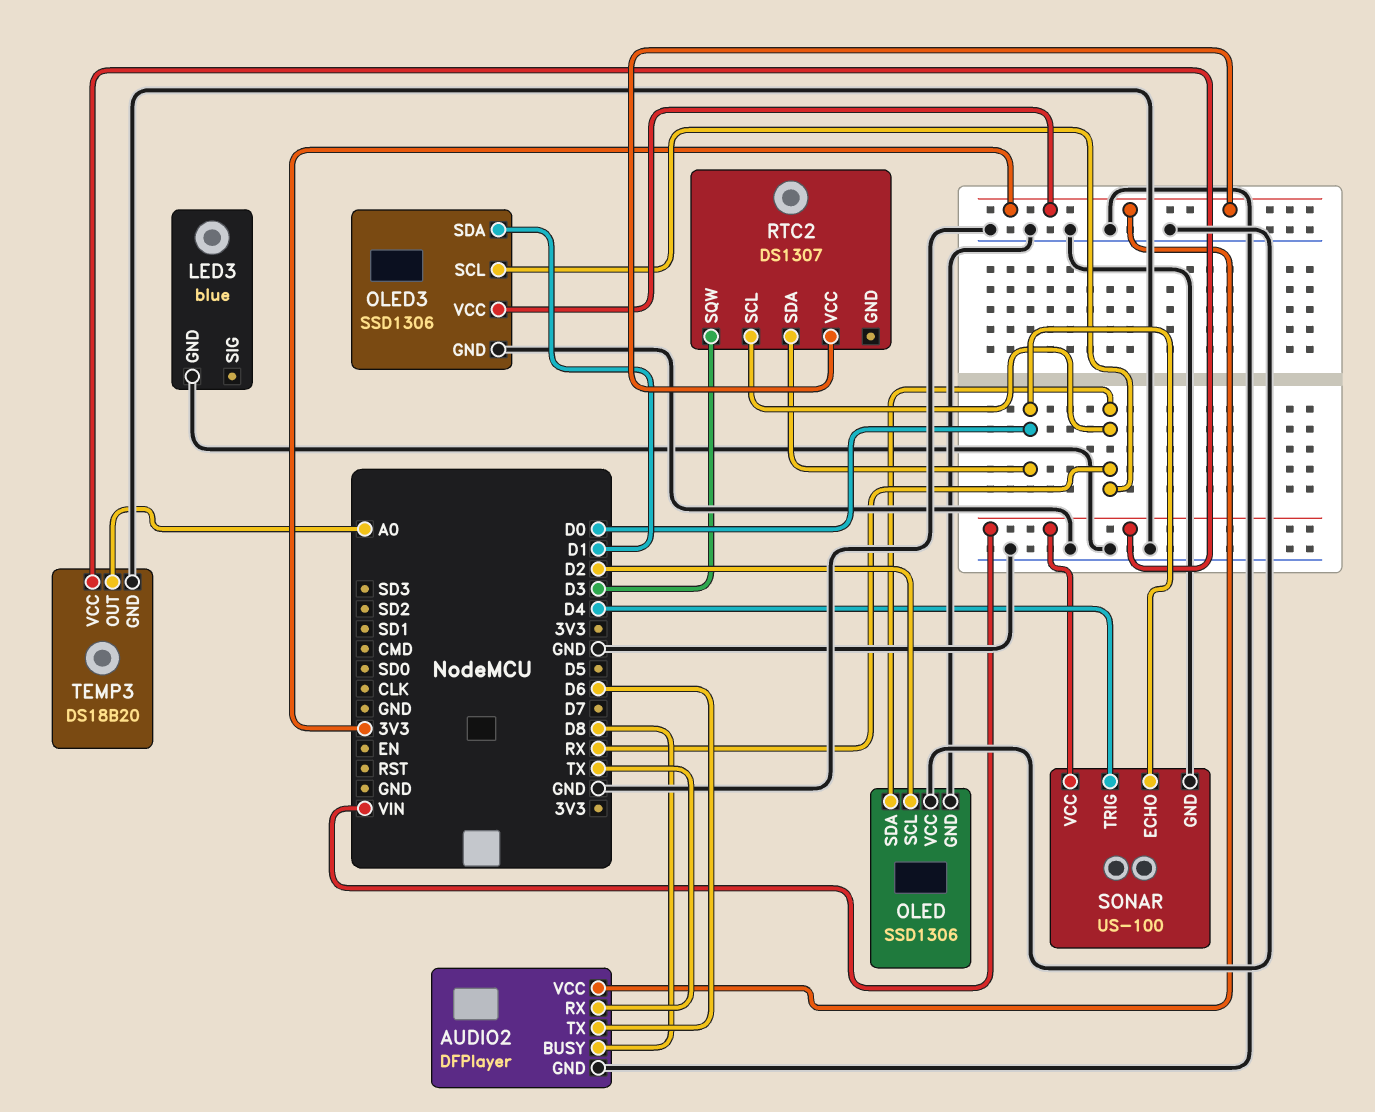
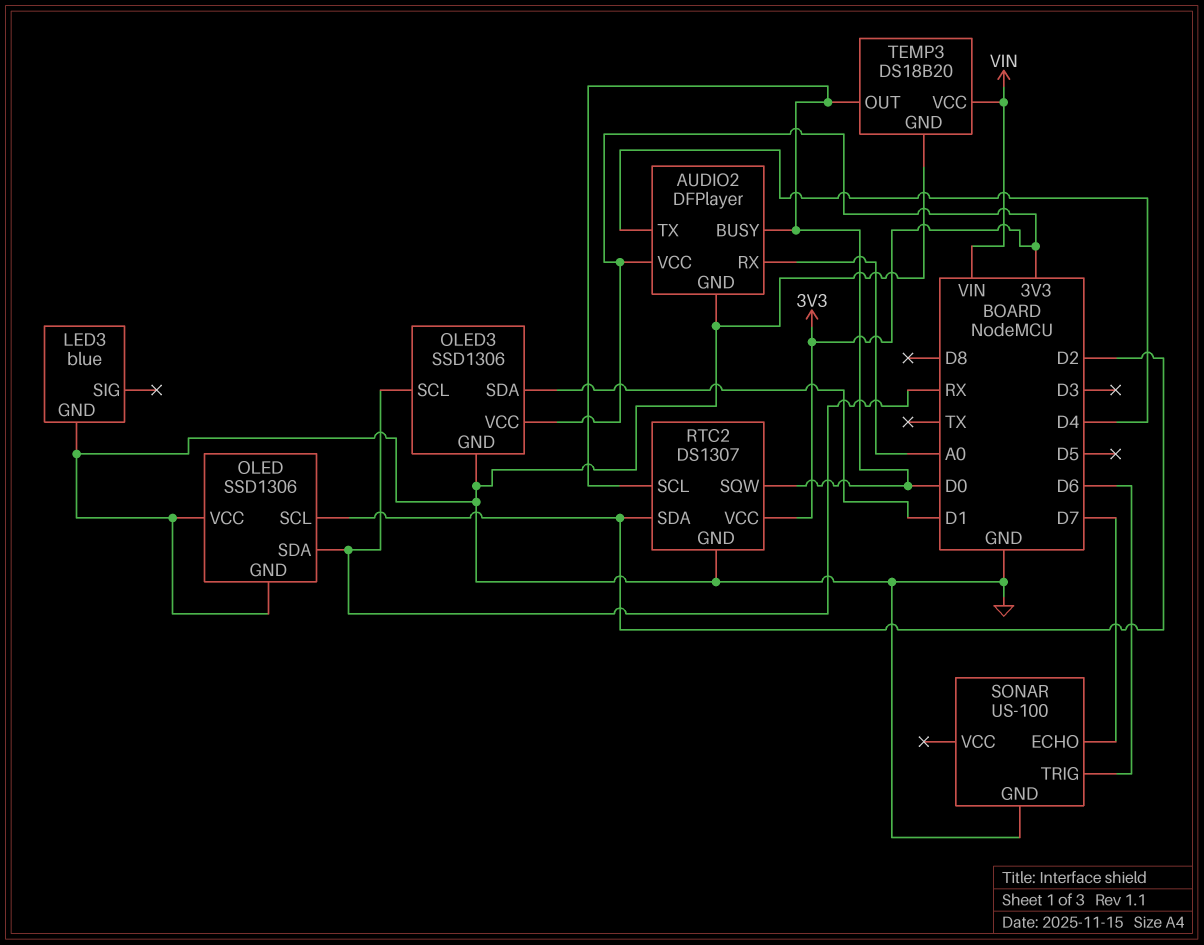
AUDIO2 pin BUSY: D8 -> D0
AUDIO2 pin RX: TX -> A0
AUDIO2 pin TX: D6 -> D4
RTC2 pin GND: none -> GND
RTC2 pin SCL: RX -> D0
RTC2 pin SDA: D0 -> D2
RTC2 pin SQW: D3 -> D0
SONAR pin ECHO: D0 -> D7
SONAR pin TRIG: D4 -> D6
SONAR pin VCC: VIN -> none
TEMP3 pin OUT: A0 -> D0

